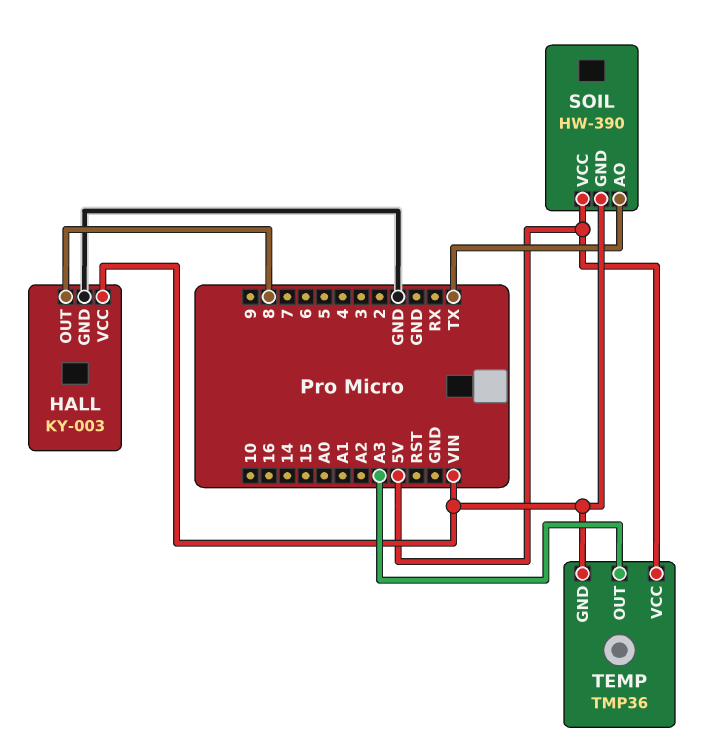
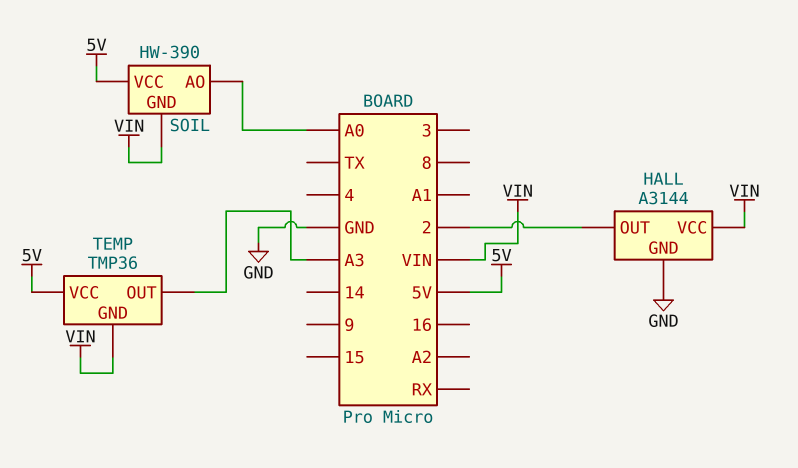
HALL: KY-003 -> A3144
HALL pin OUT: 8 -> 2
SOIL pin AO: TX -> A0

